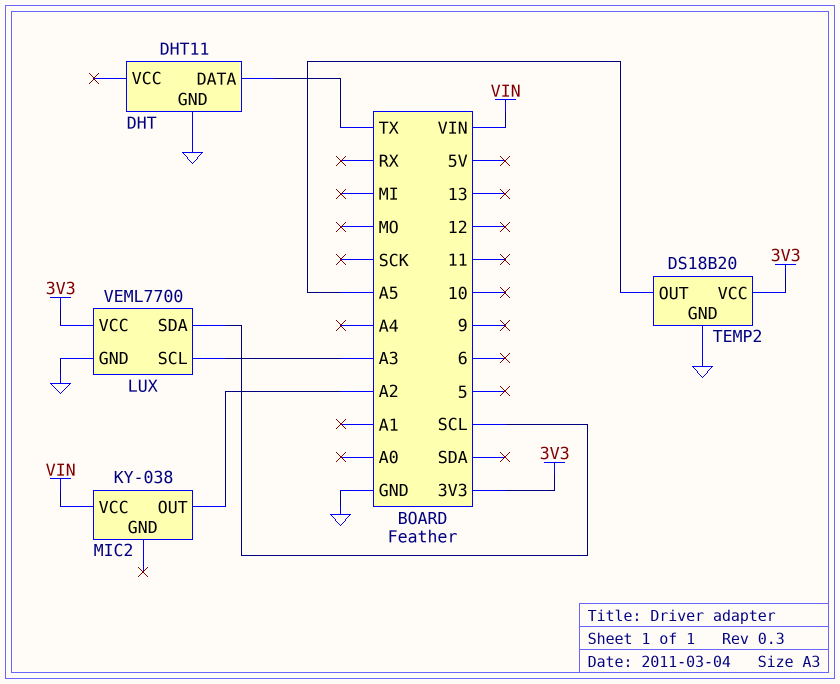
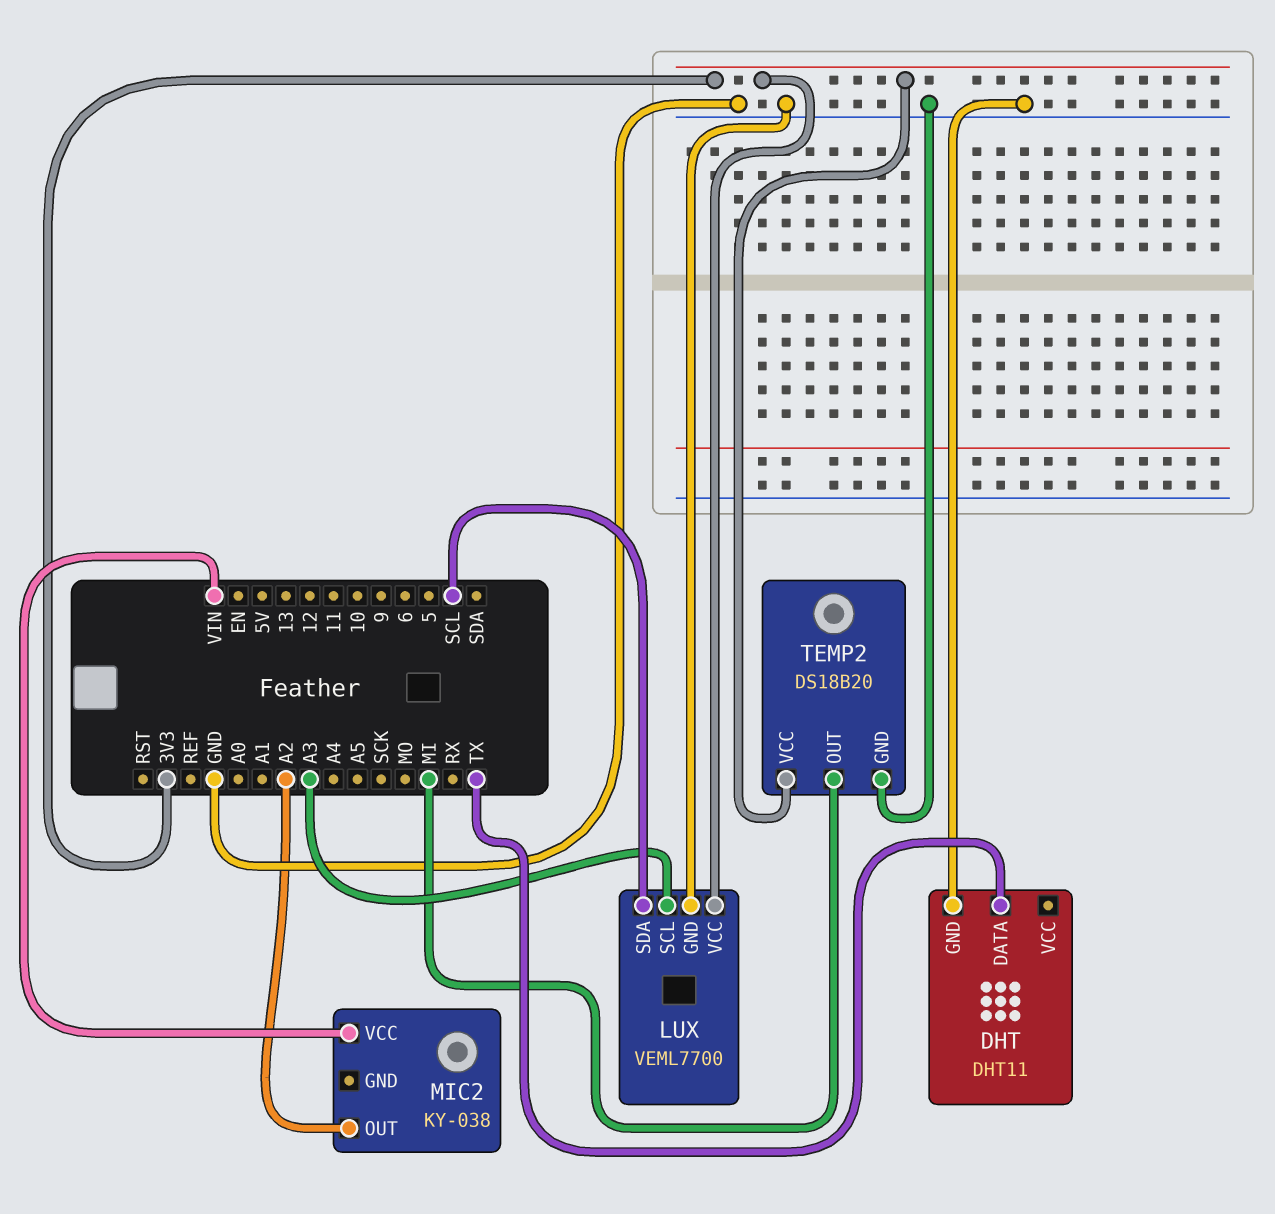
TEMP2 pin OUT: A5 -> MI

